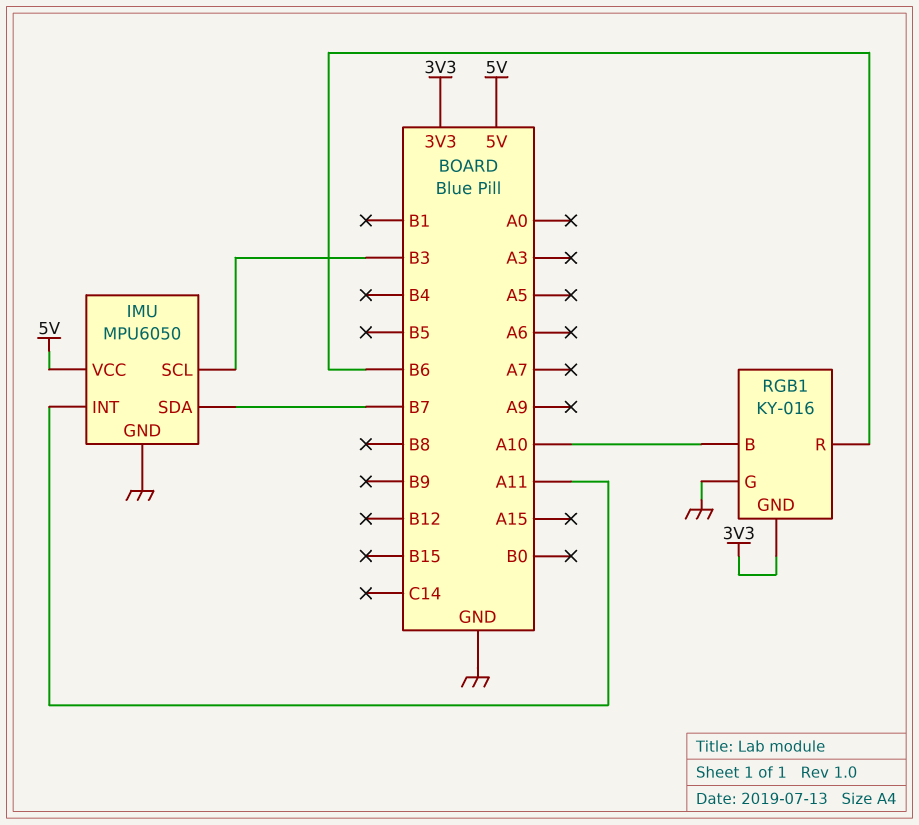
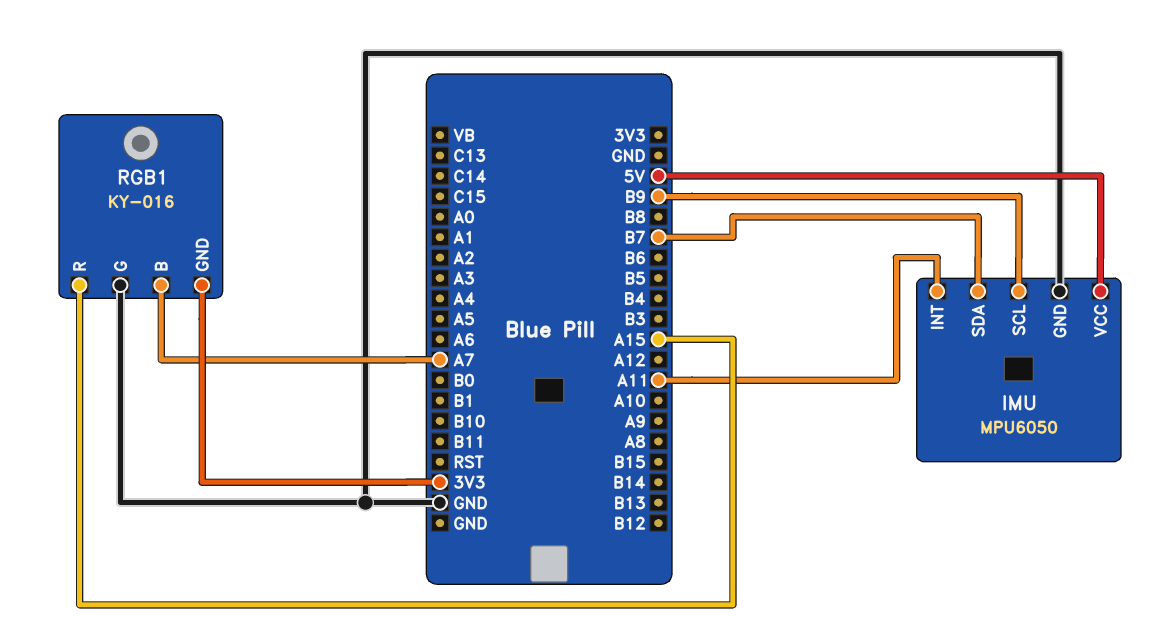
IMU pin SCL: B3 -> B9
RGB1 pin B: A10 -> A7
RGB1 pin R: B6 -> A15

